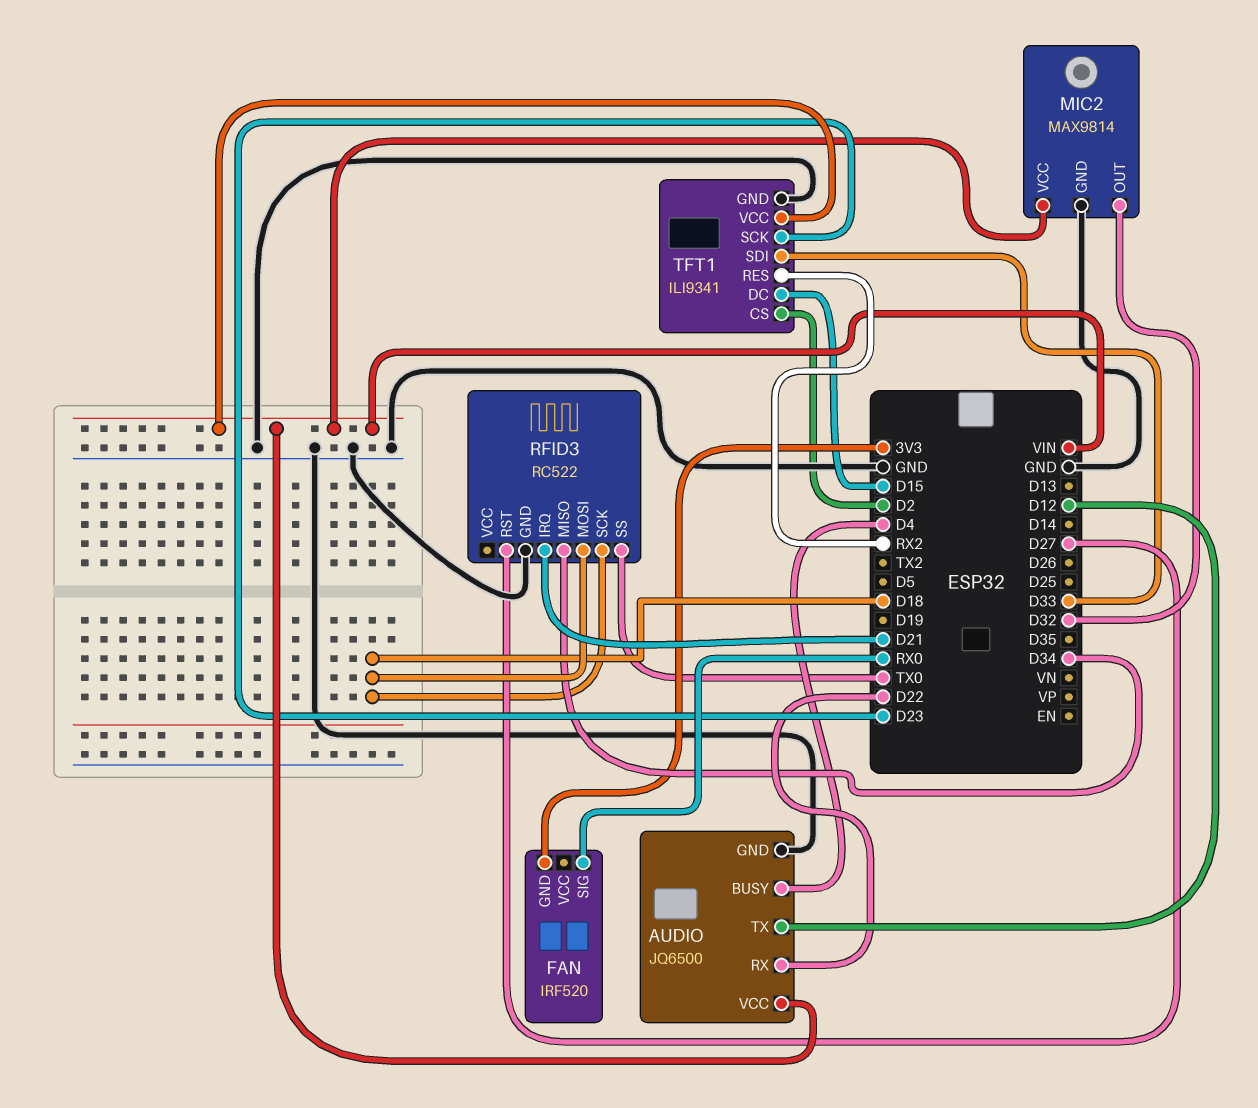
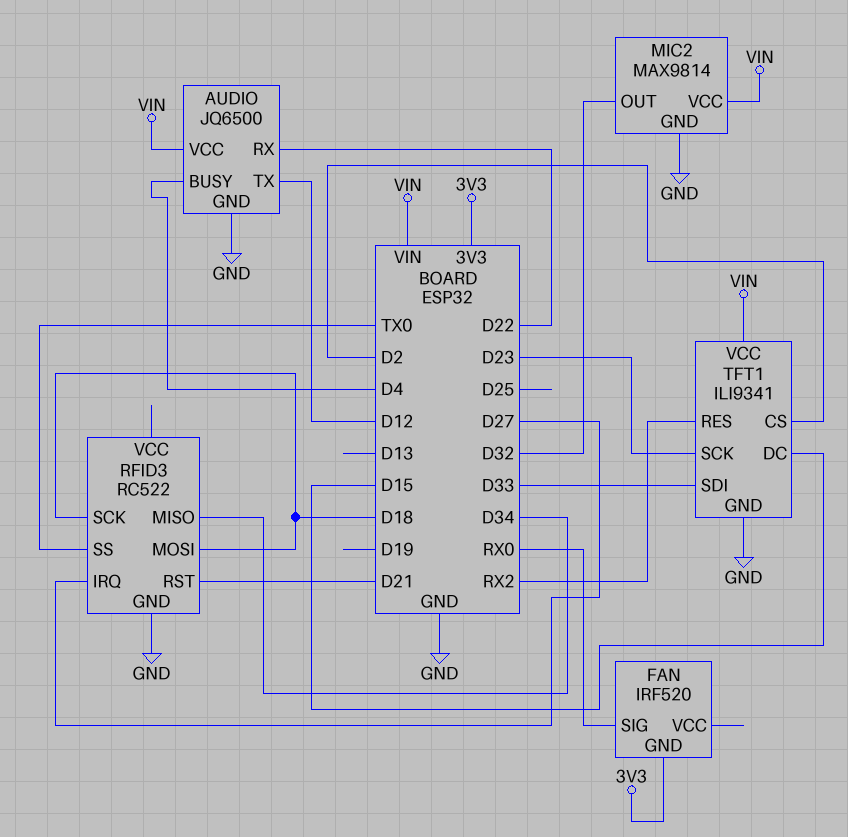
RFID3 pin IRQ: D21 -> D27
RFID3 pin RST: D27 -> D21

